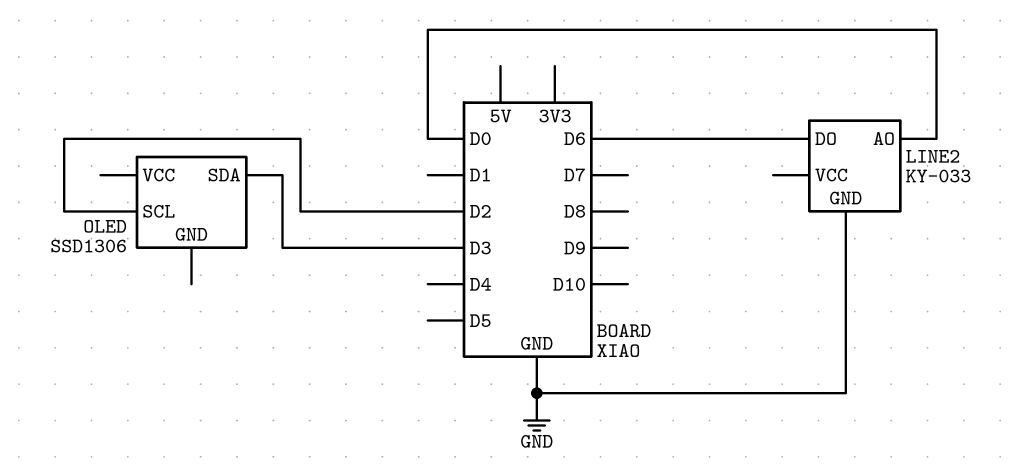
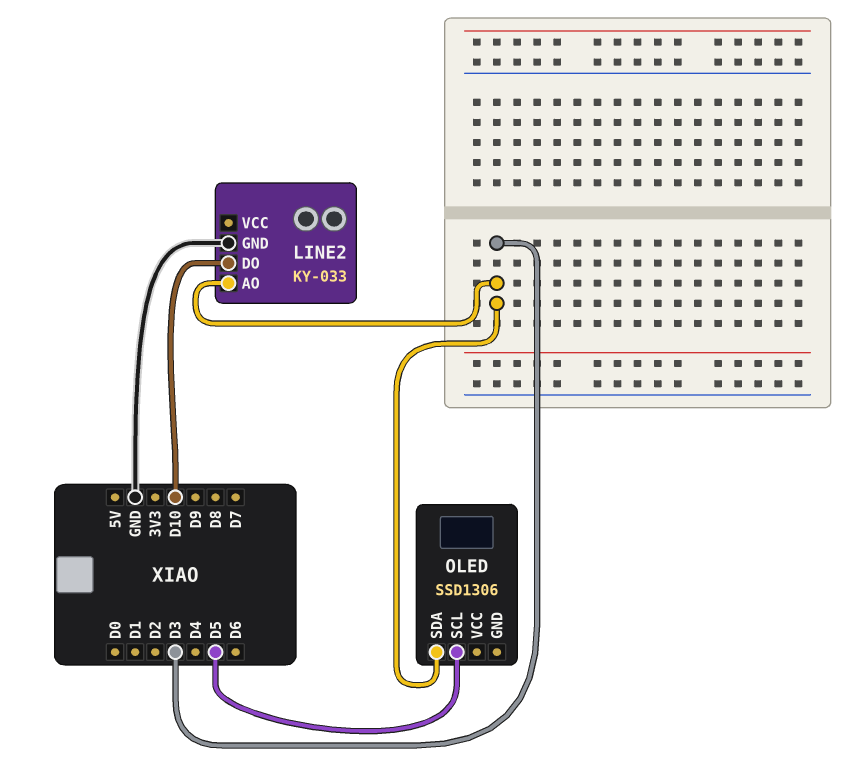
LINE2 pin AO: D0 -> D3
LINE2 pin DO: D6 -> D10
OLED pin SCL: D2 -> D5

